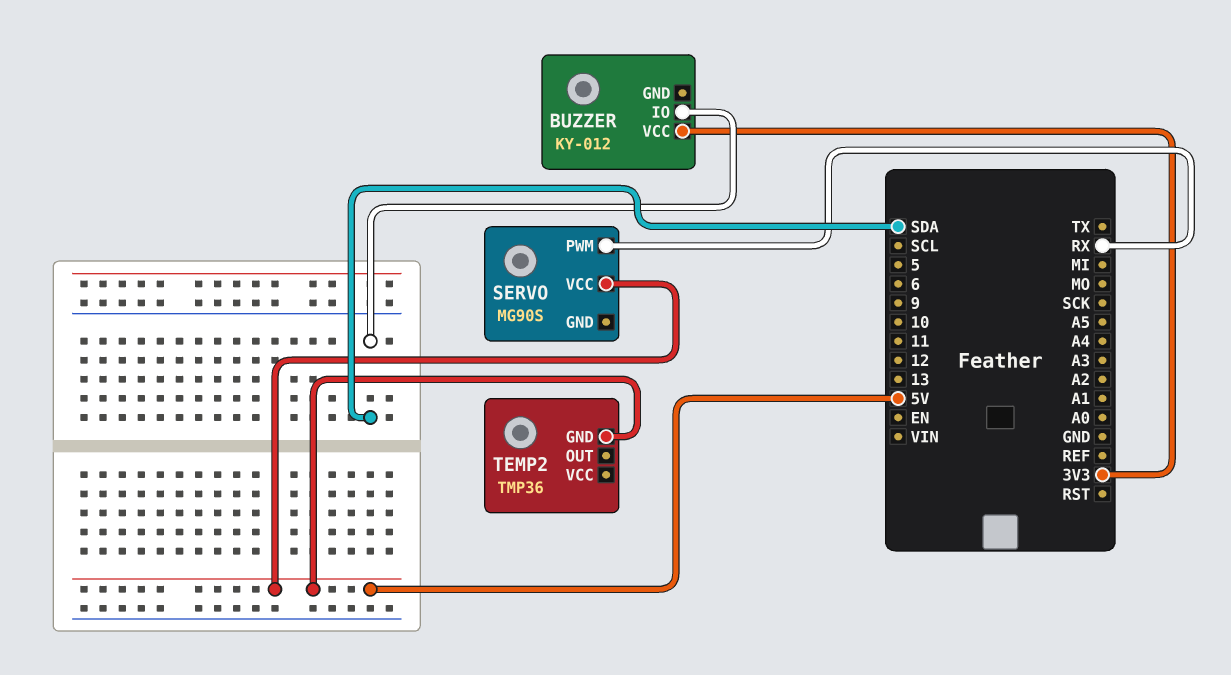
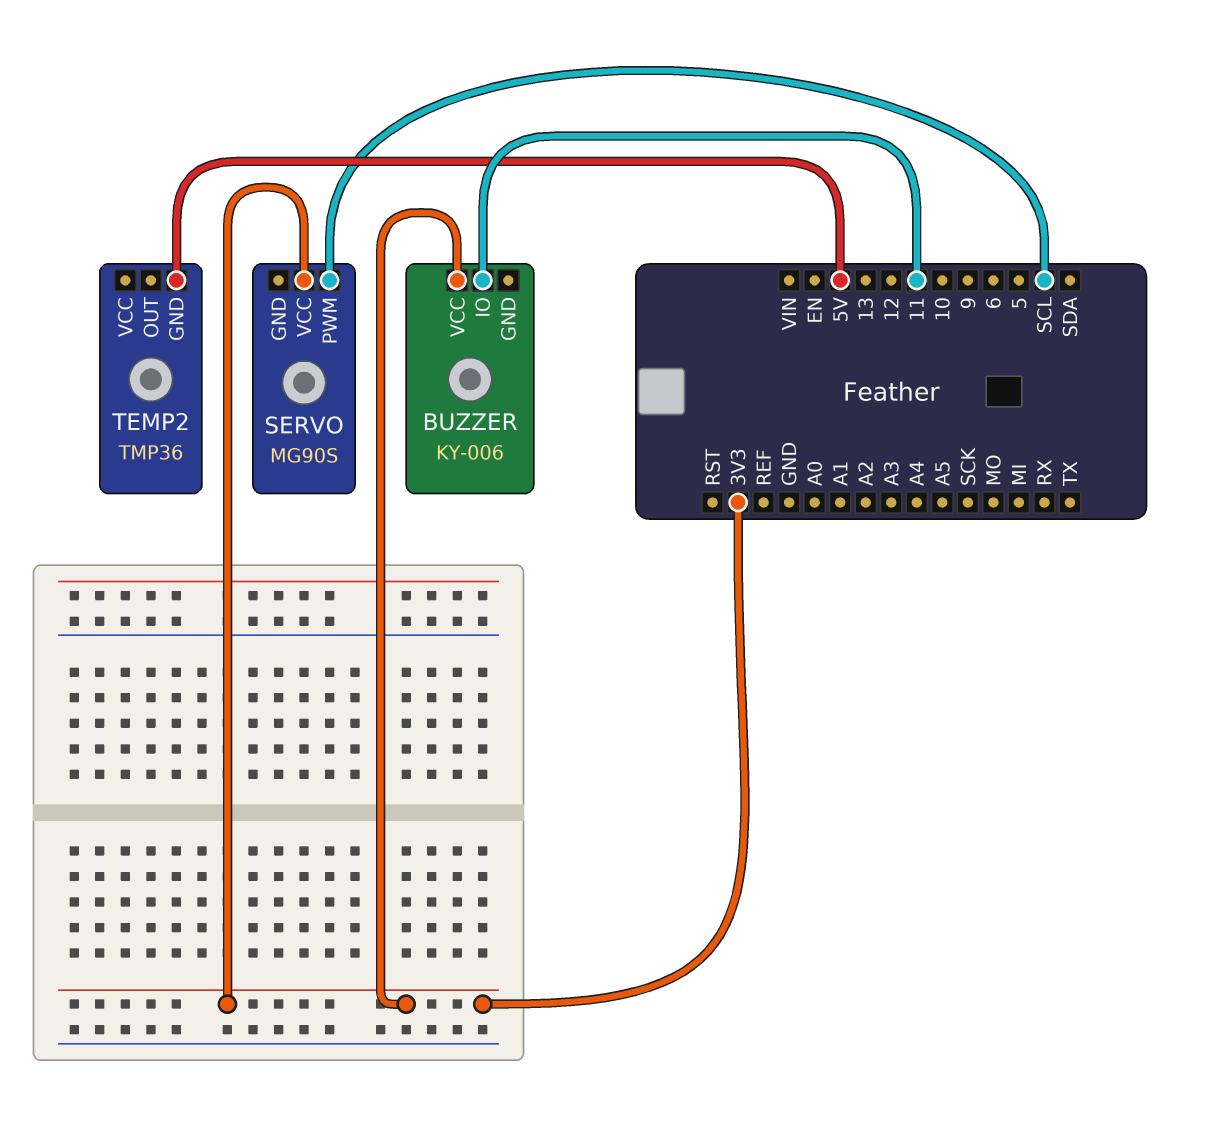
BUZZER: KY-012 -> KY-006
BUZZER pin IO: SDA -> 11
SERVO pin PWM: RX -> SCL
SERVO pin VCC: 5V -> 3V3

